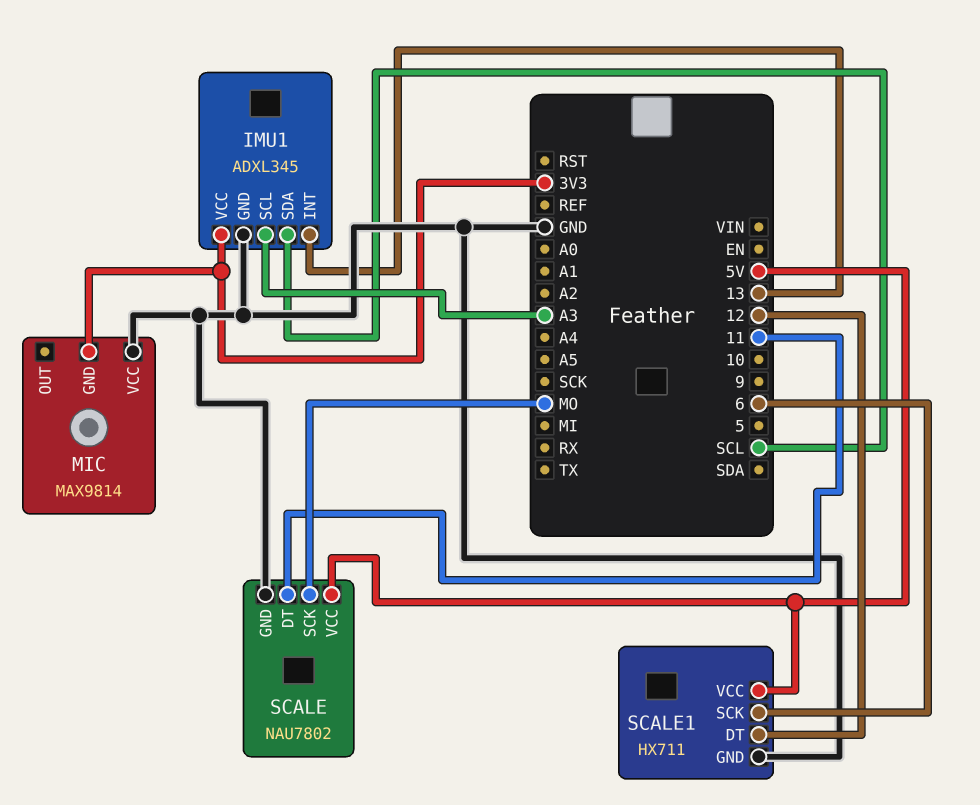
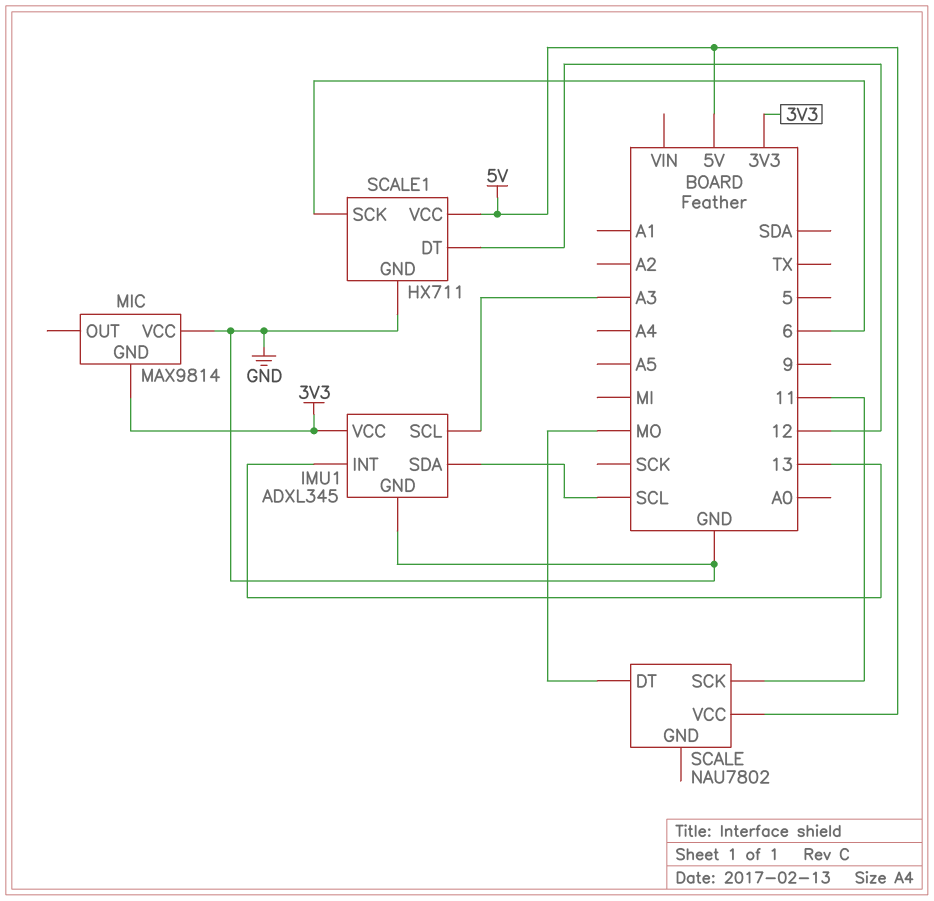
SCALE pin DT: 11 -> MO
SCALE pin GND: GND -> none
SCALE pin SCK: MO -> 11

